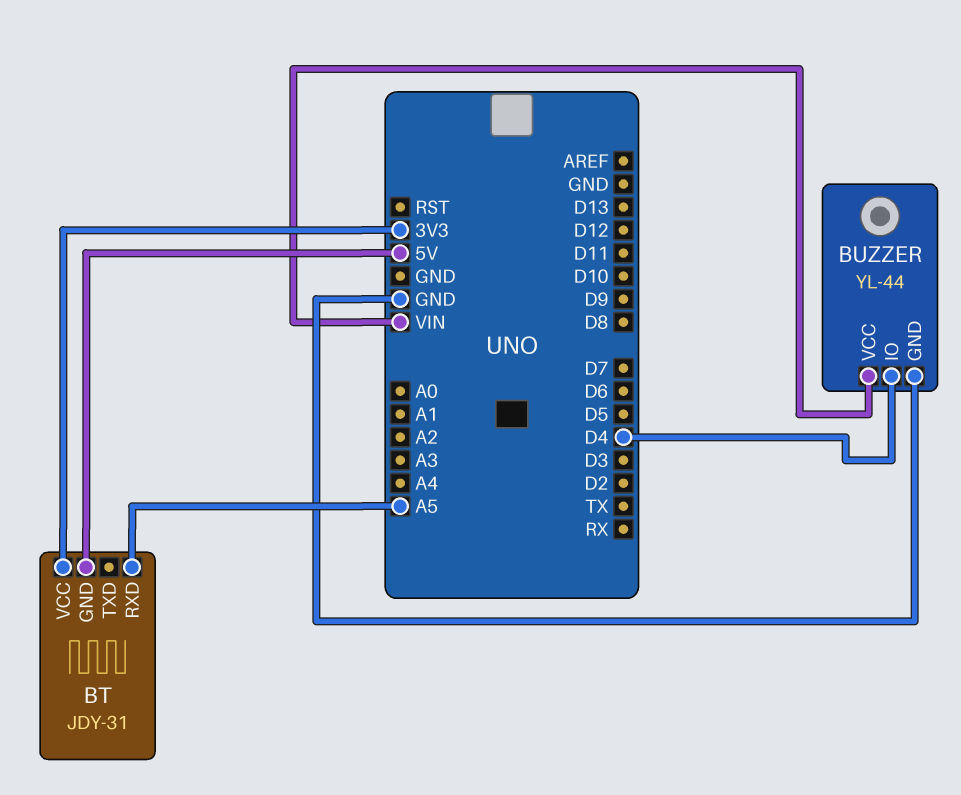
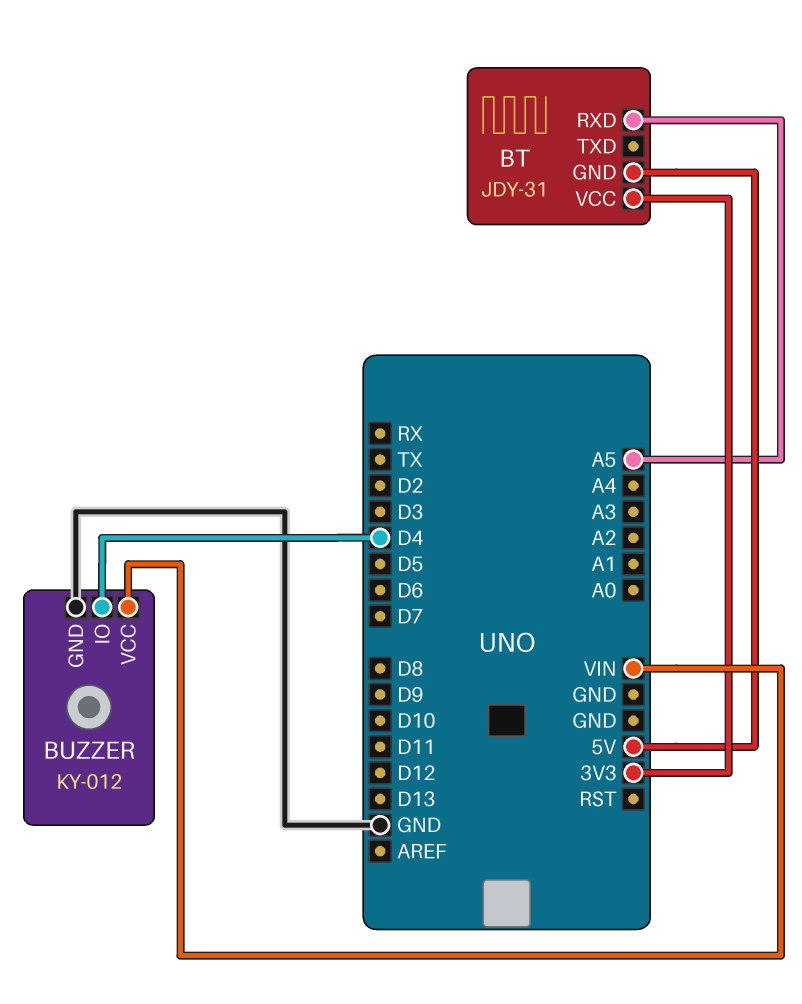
BUZZER: YL-44 -> KY-012

